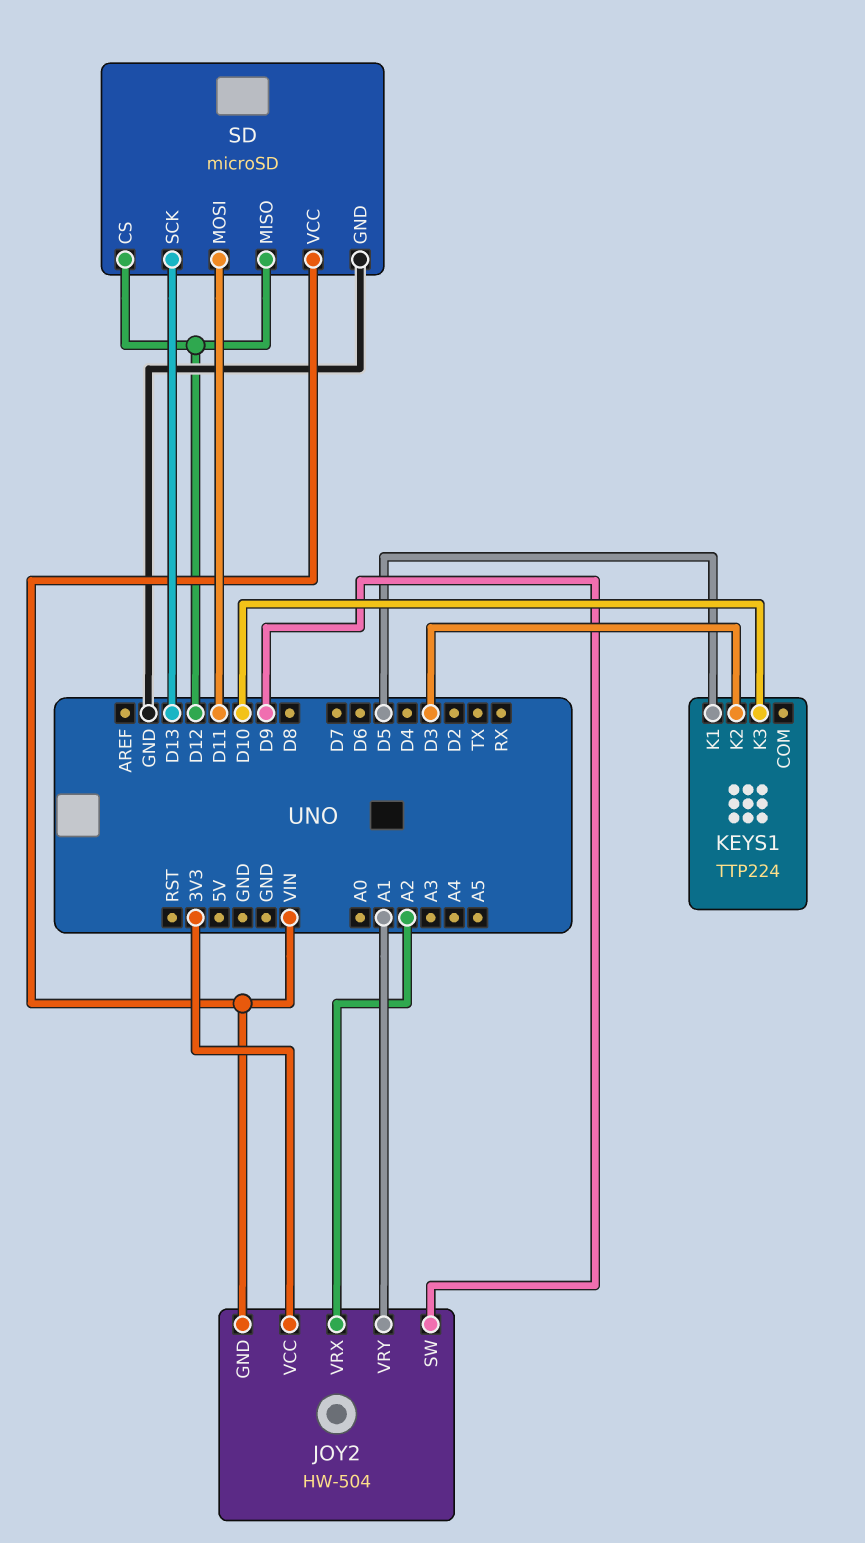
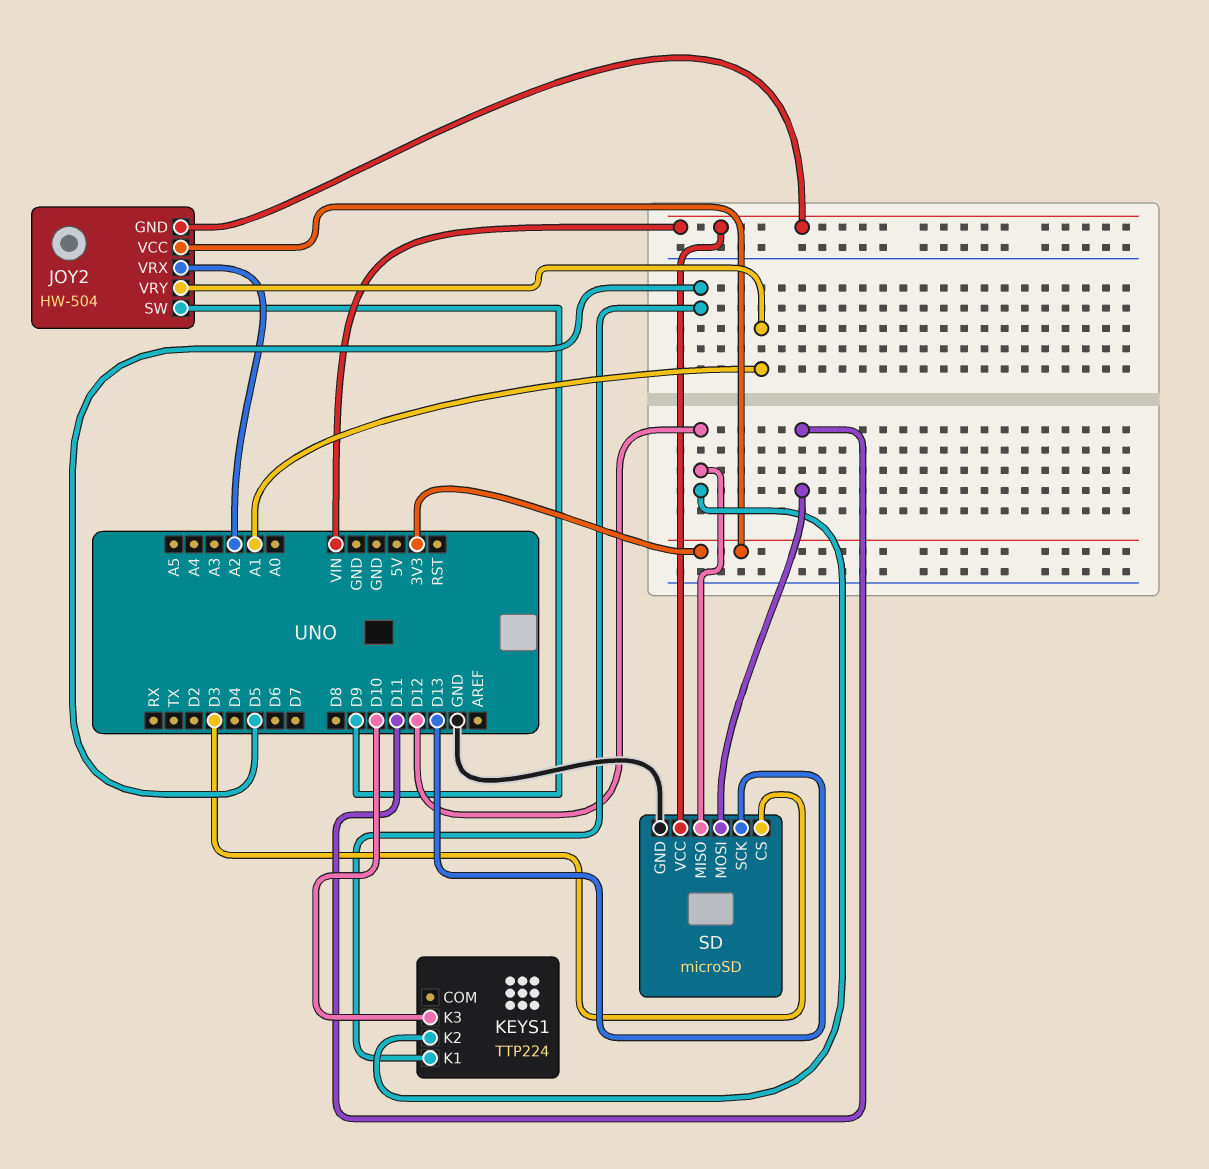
KEYS1 pin K2: D3 -> D12
SD pin CS: D12 -> D3

